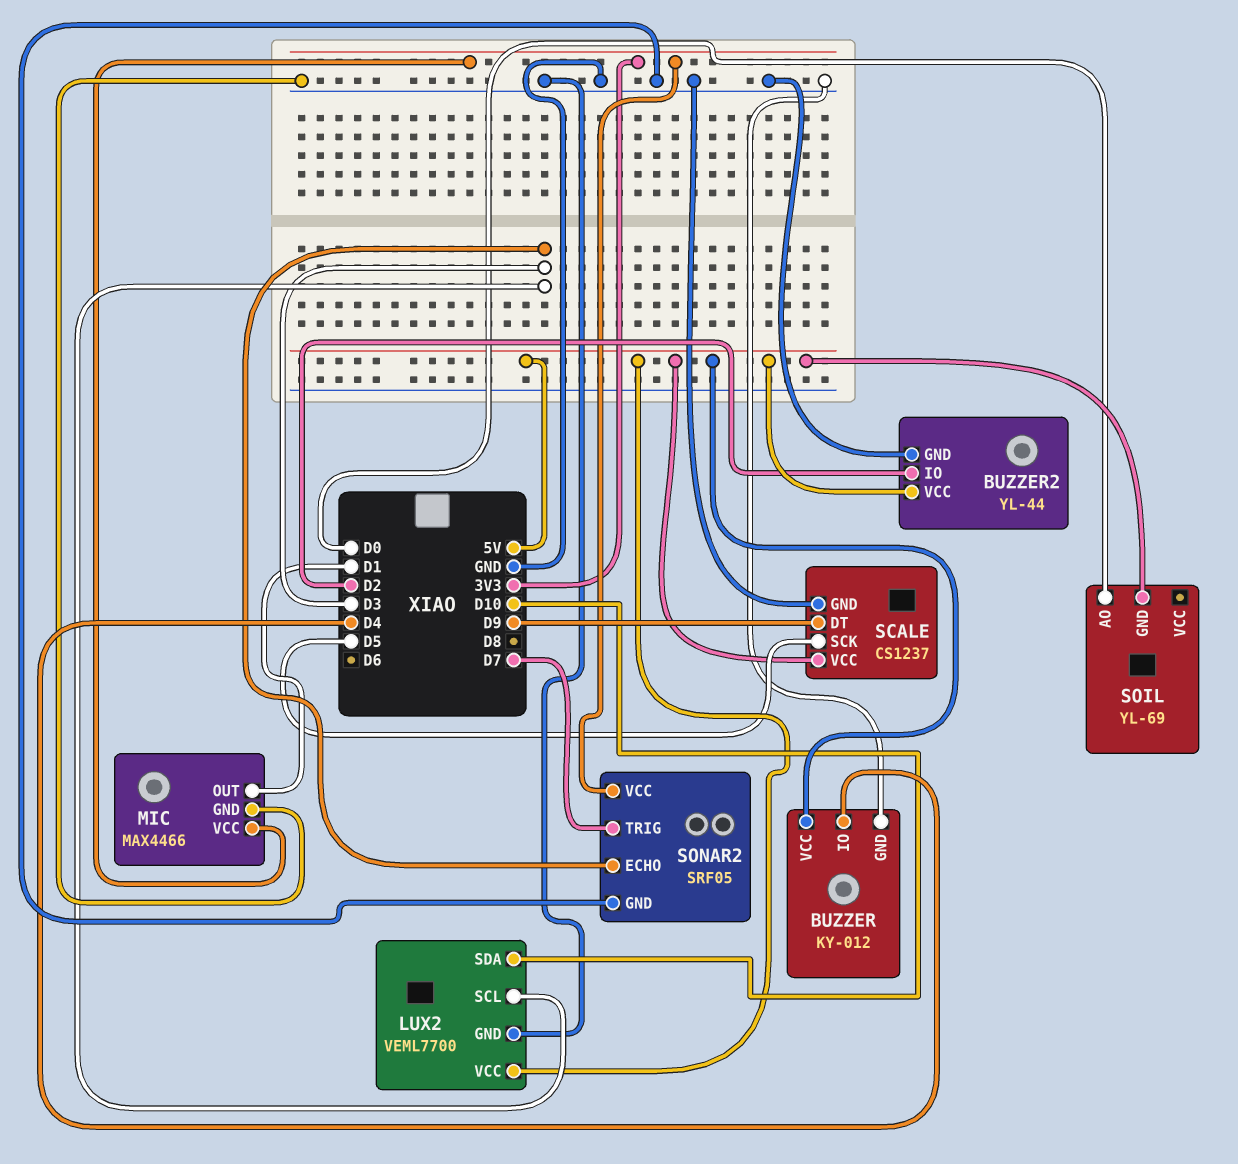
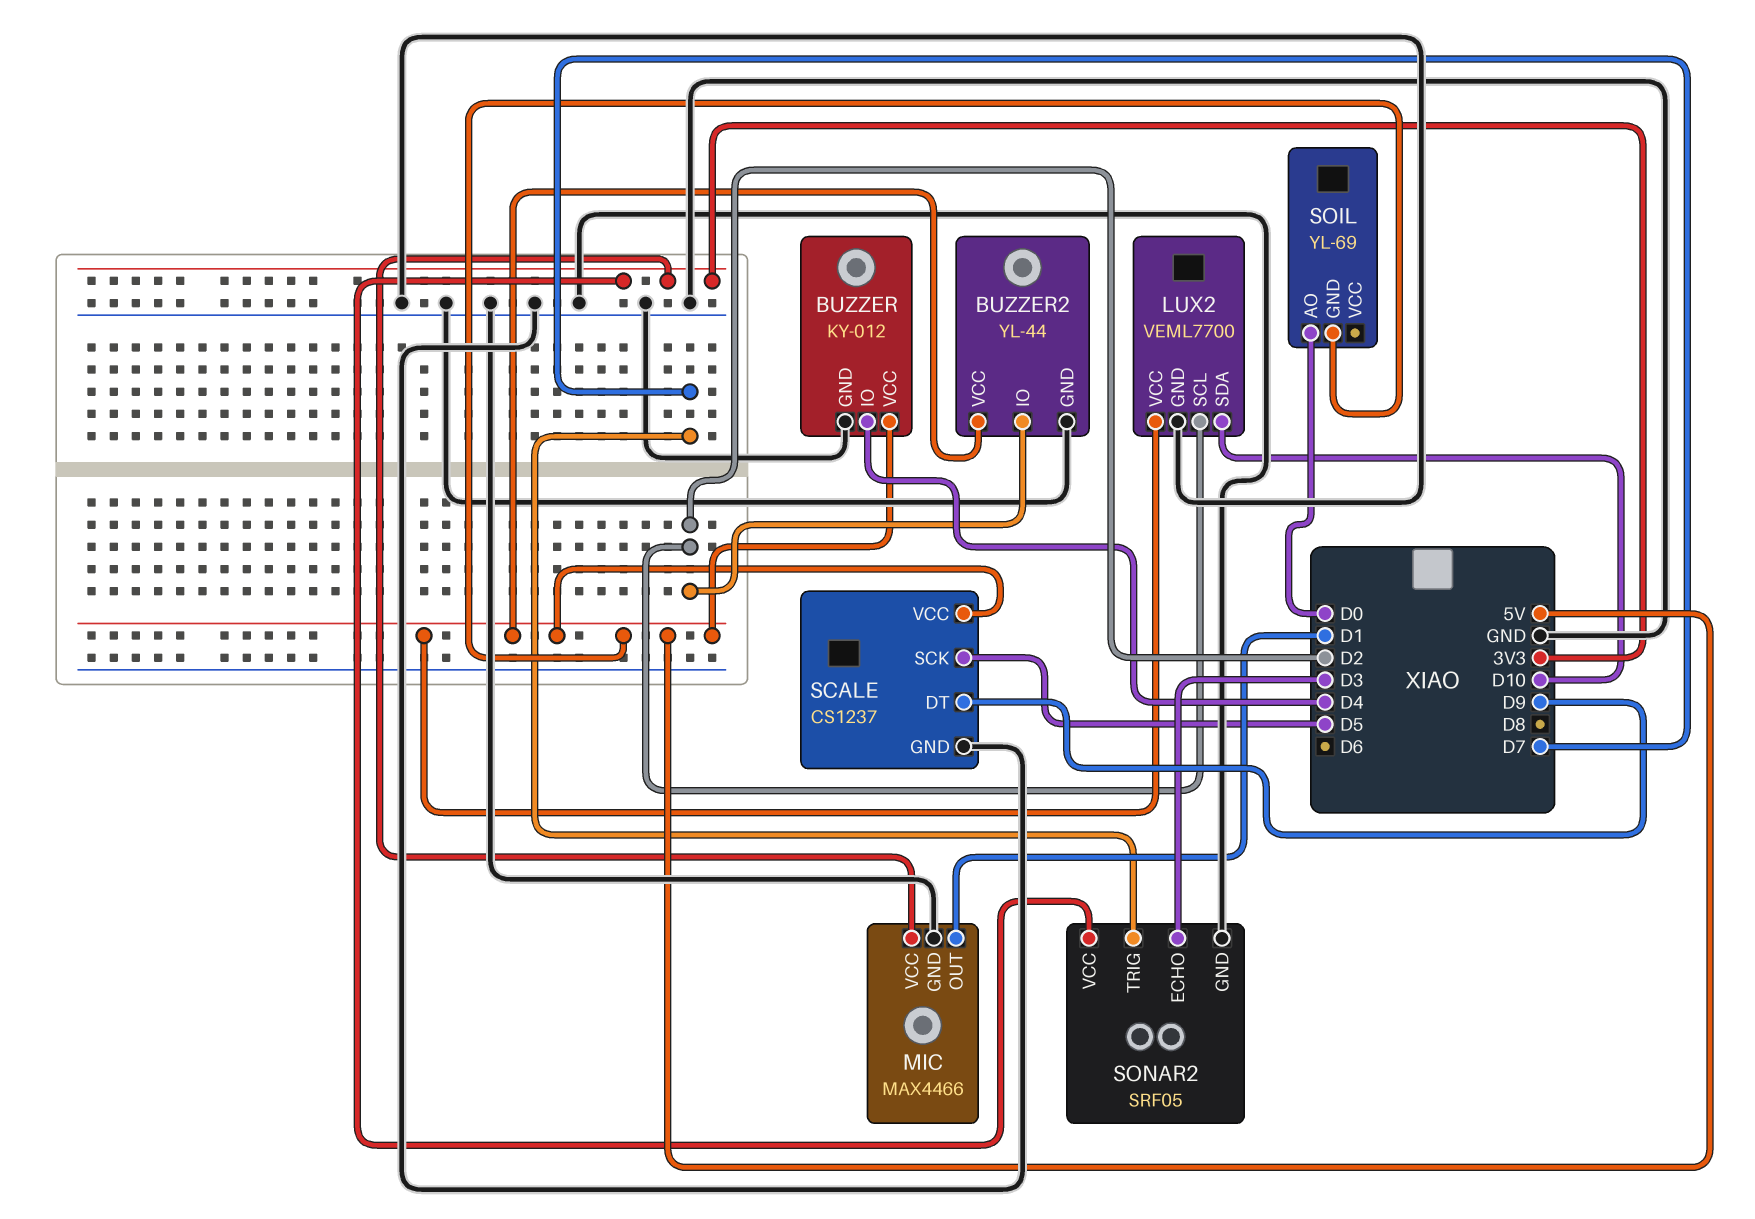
LUX2 pin SCL: D3 -> D2

